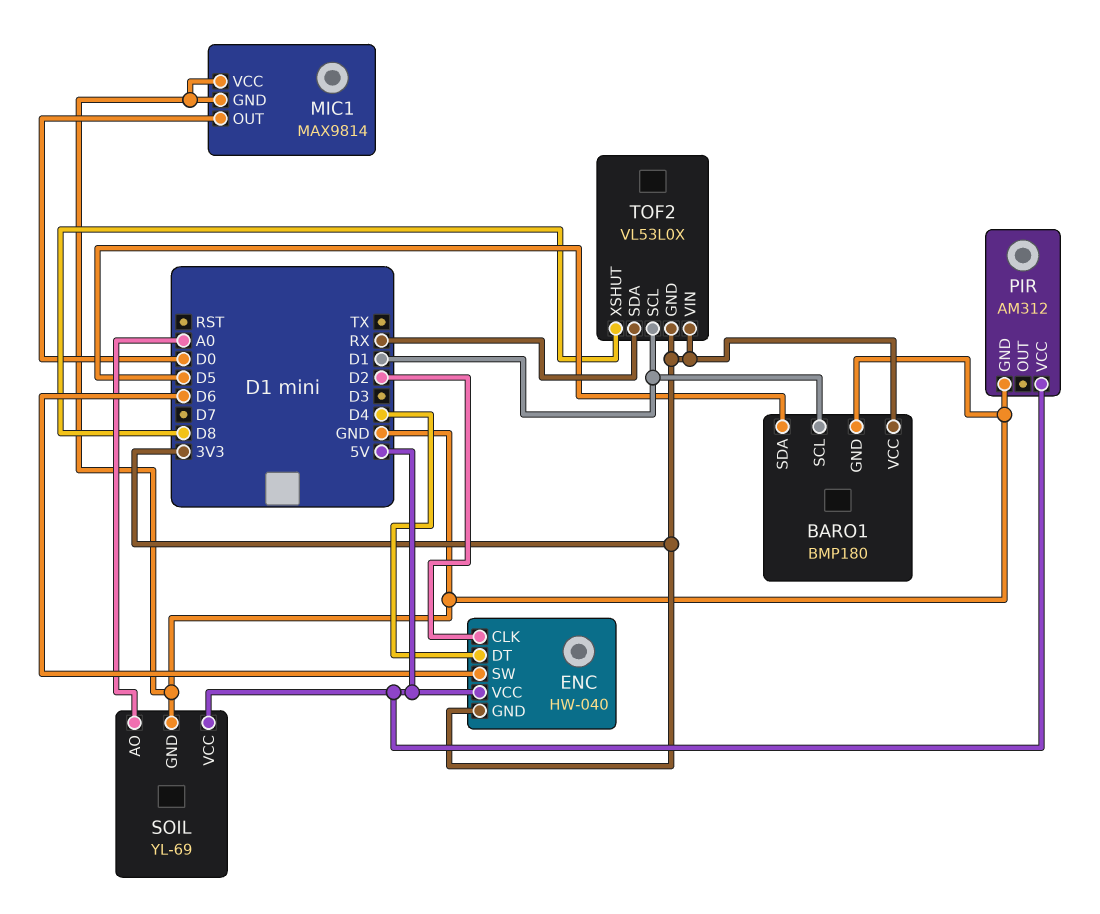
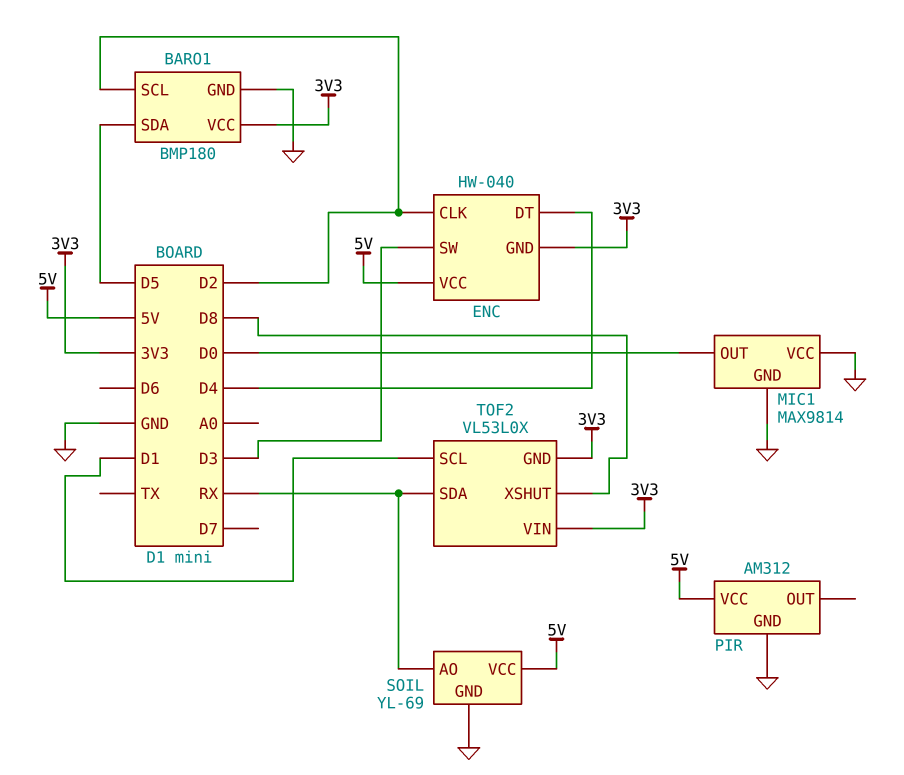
BARO1 pin SCL: D1 -> D2
ENC pin SW: D6 -> D3
SOIL pin AO: A0 -> RX

